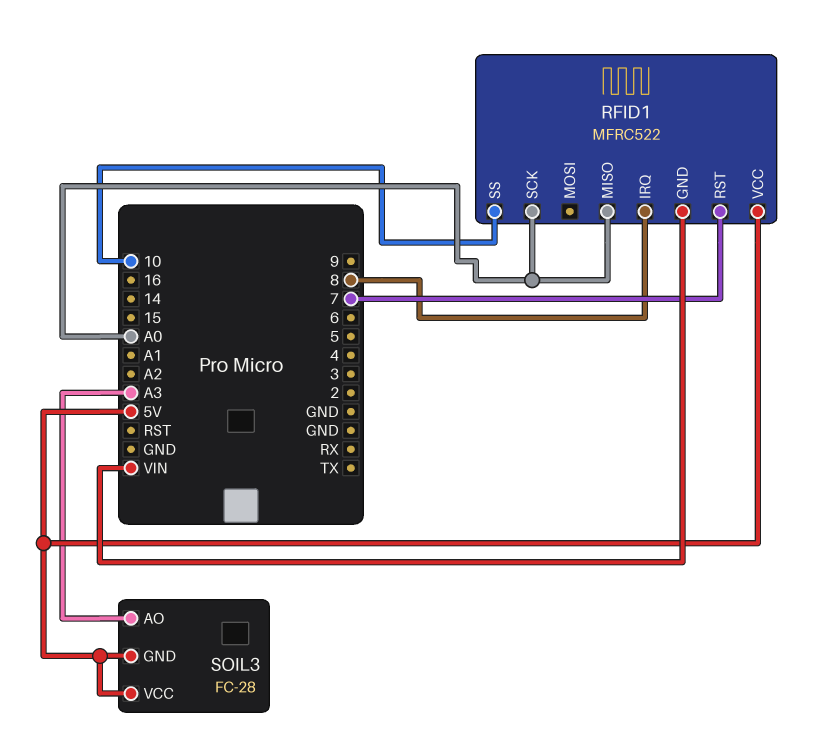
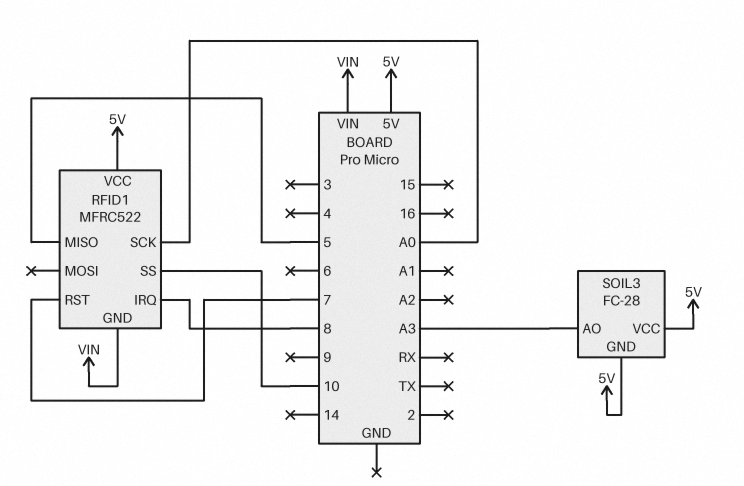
RFID1 pin MISO: A0 -> 5

